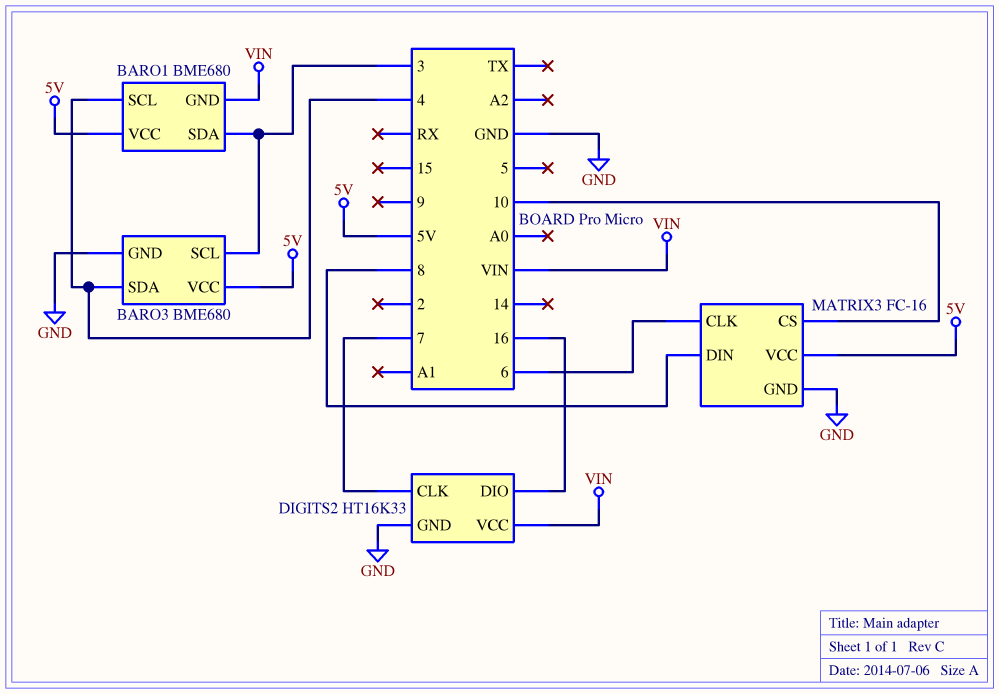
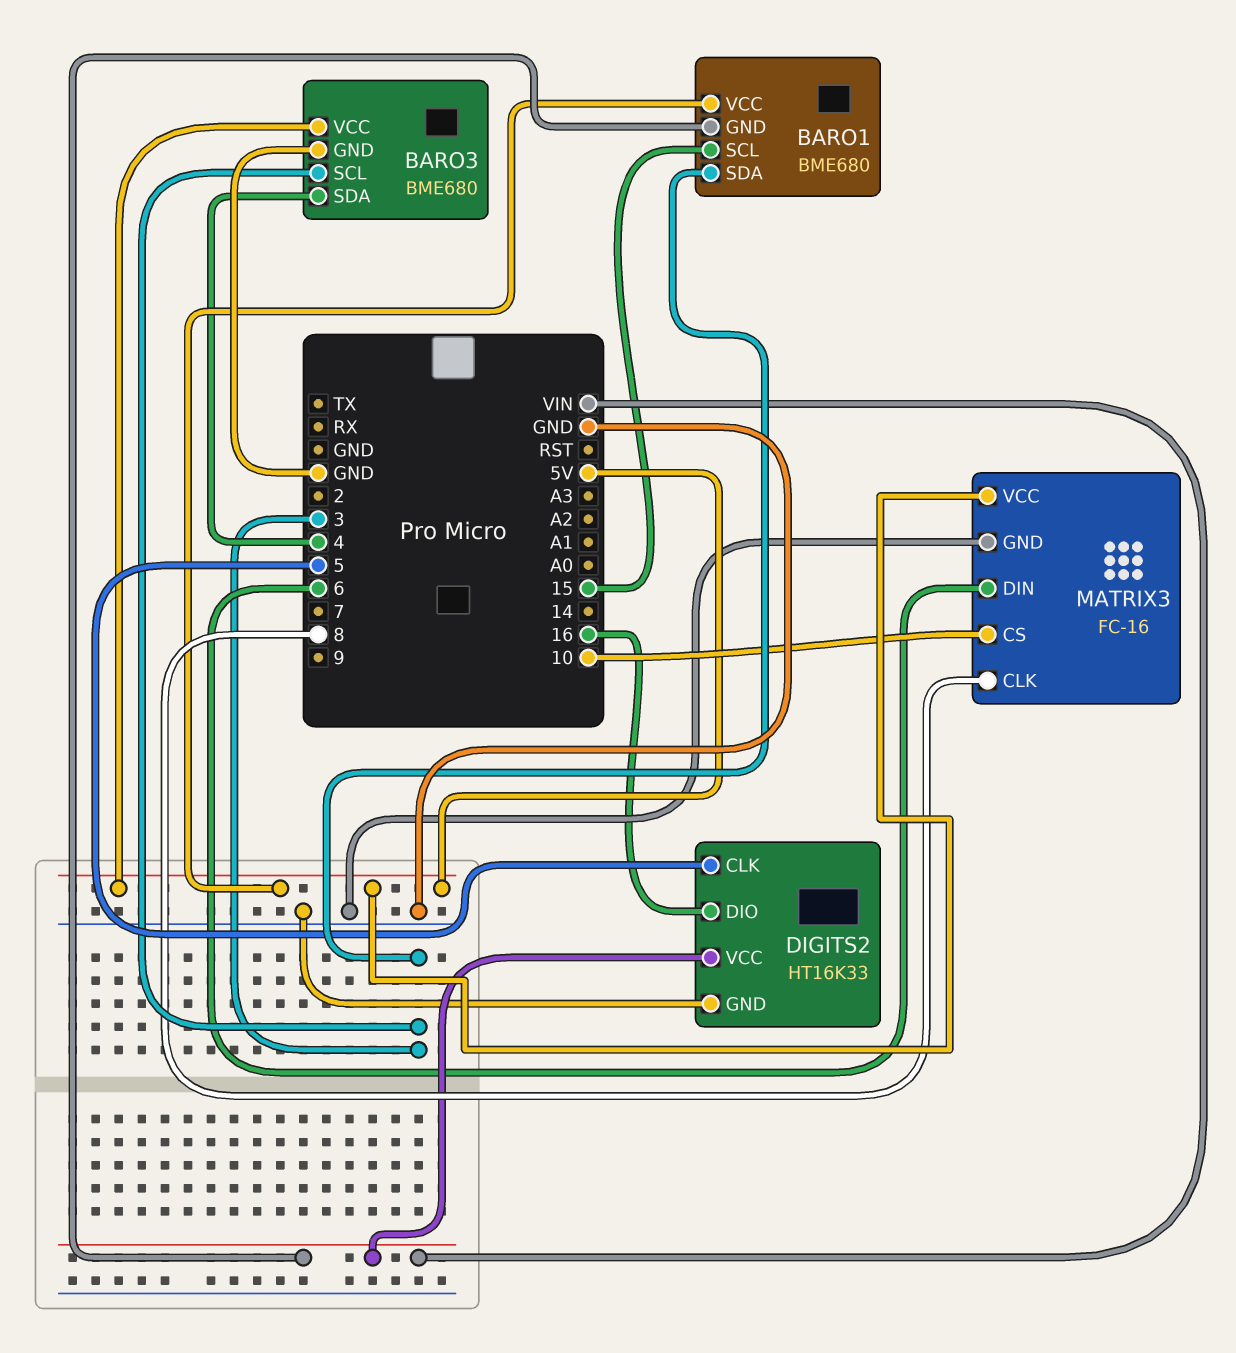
BARO1 pin SCL: 4 -> 15
DIGITS2 pin CLK: 7 -> 5
MATRIX3 pin CLK: 6 -> 8
MATRIX3 pin DIN: 8 -> 6

